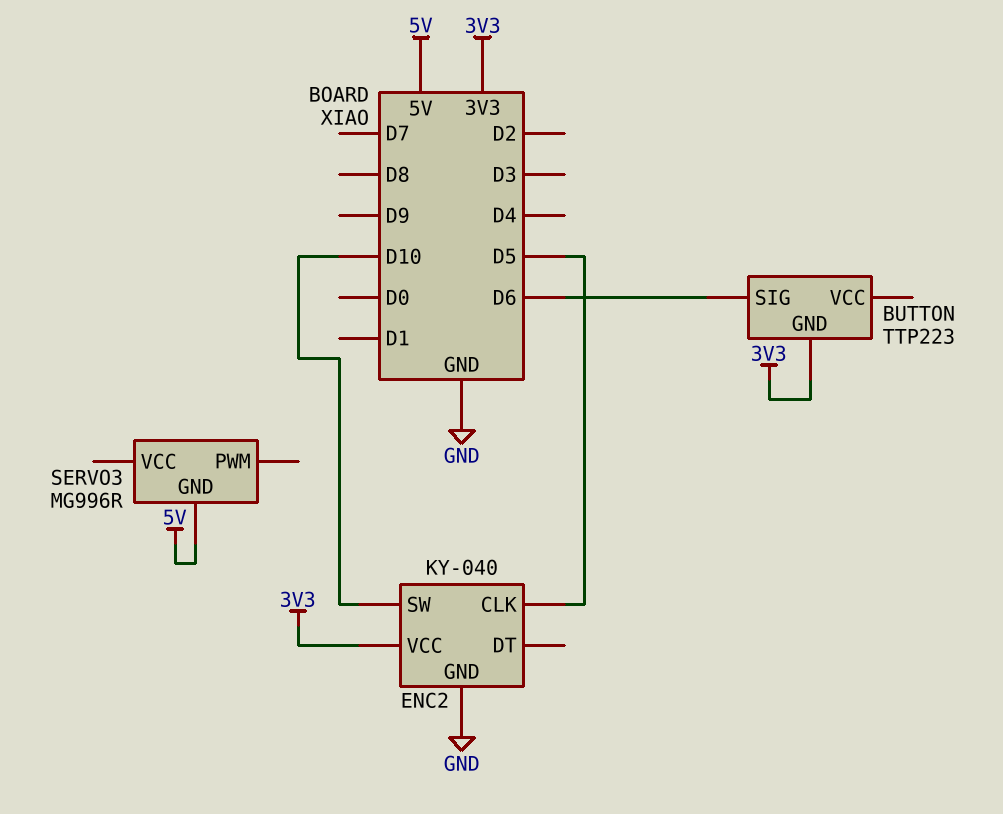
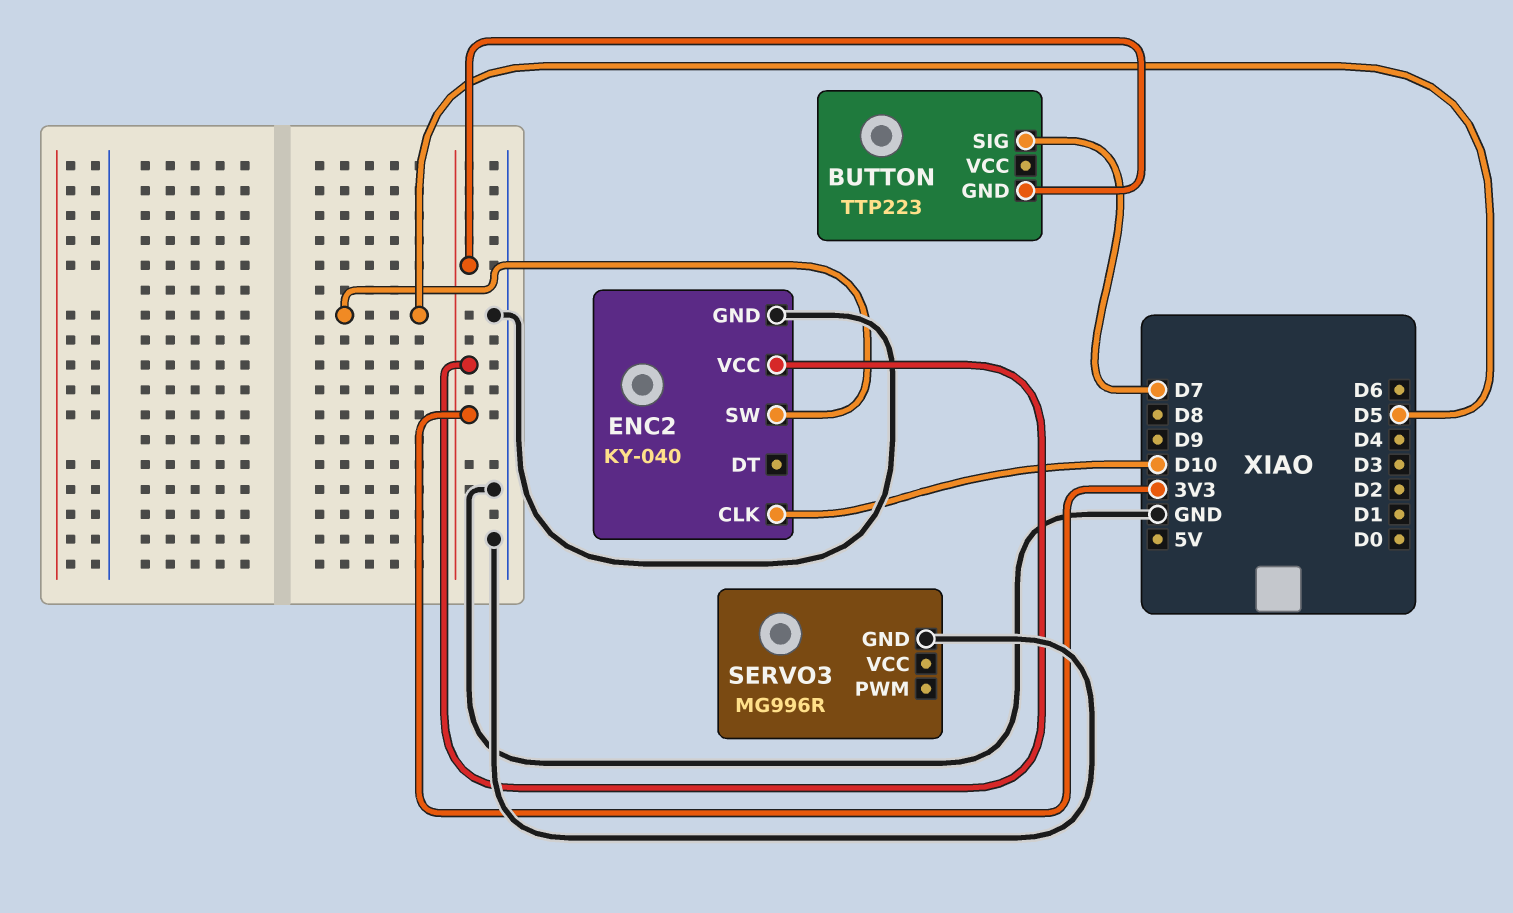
BUTTON pin SIG: D6 -> D7
ENC2 pin CLK: D5 -> D10
ENC2 pin SW: D10 -> D5
SERVO3 pin GND: 5V -> GND

